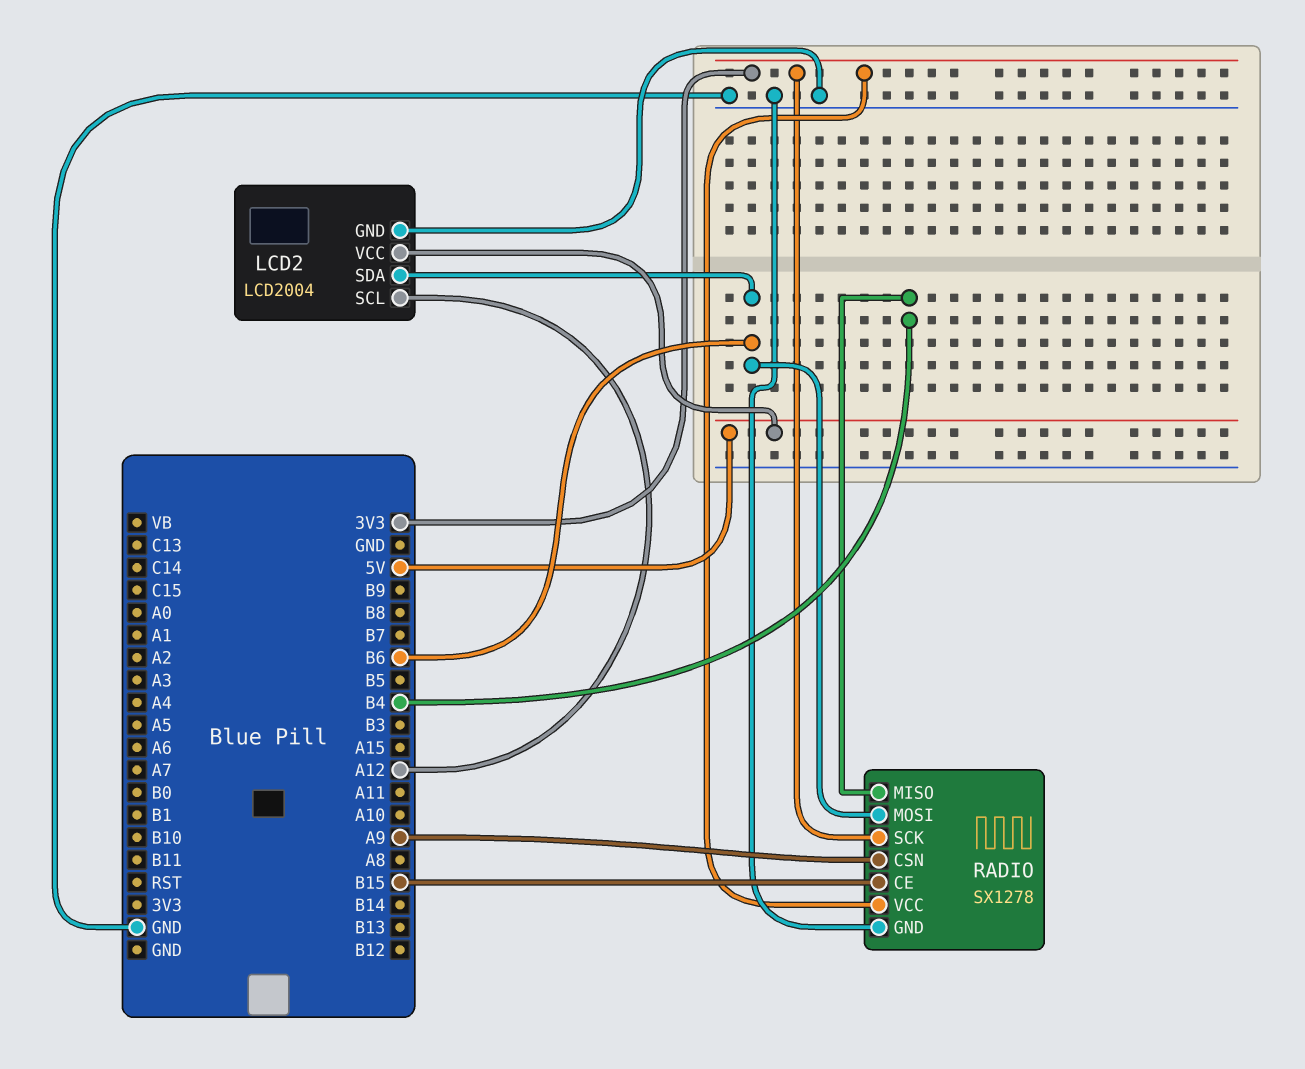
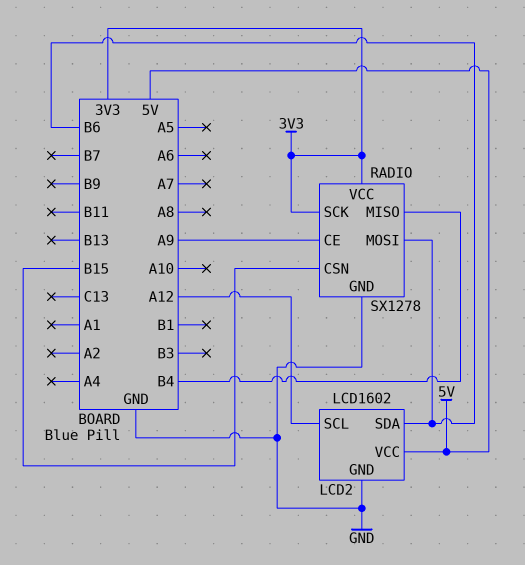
LCD2: LCD2004 -> LCD1602
RADIO pin CE: B15 -> A9
RADIO pin CSN: A9 -> B15

